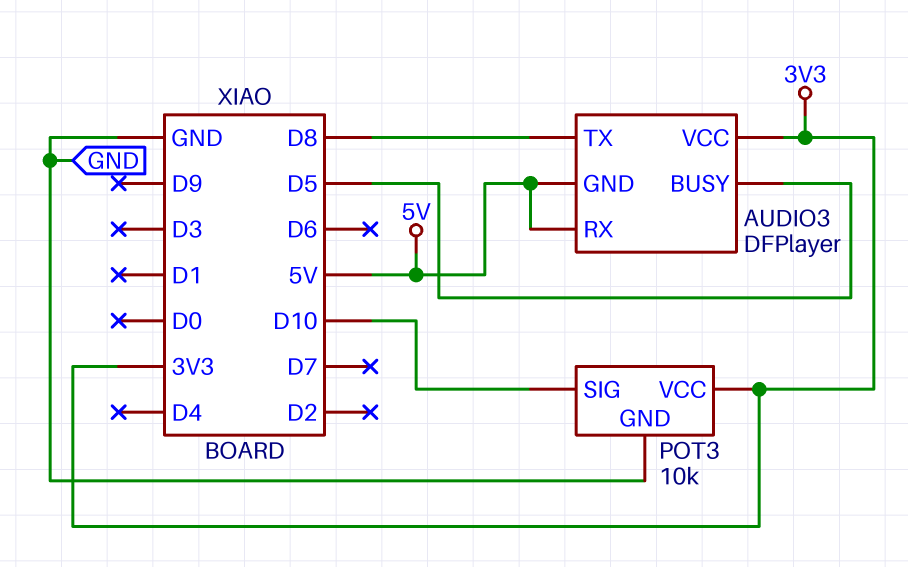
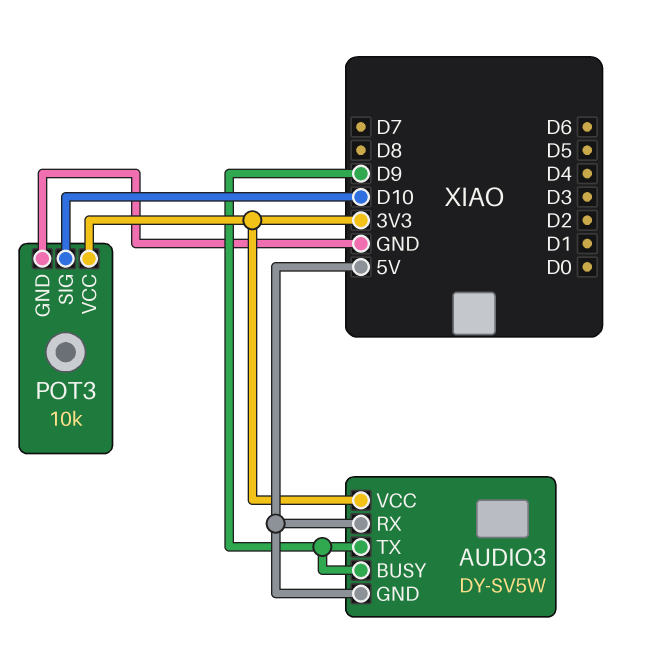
AUDIO3: DFPlayer -> DY-SV5W
AUDIO3 pin BUSY: D5 -> D9
AUDIO3 pin TX: D8 -> D9

